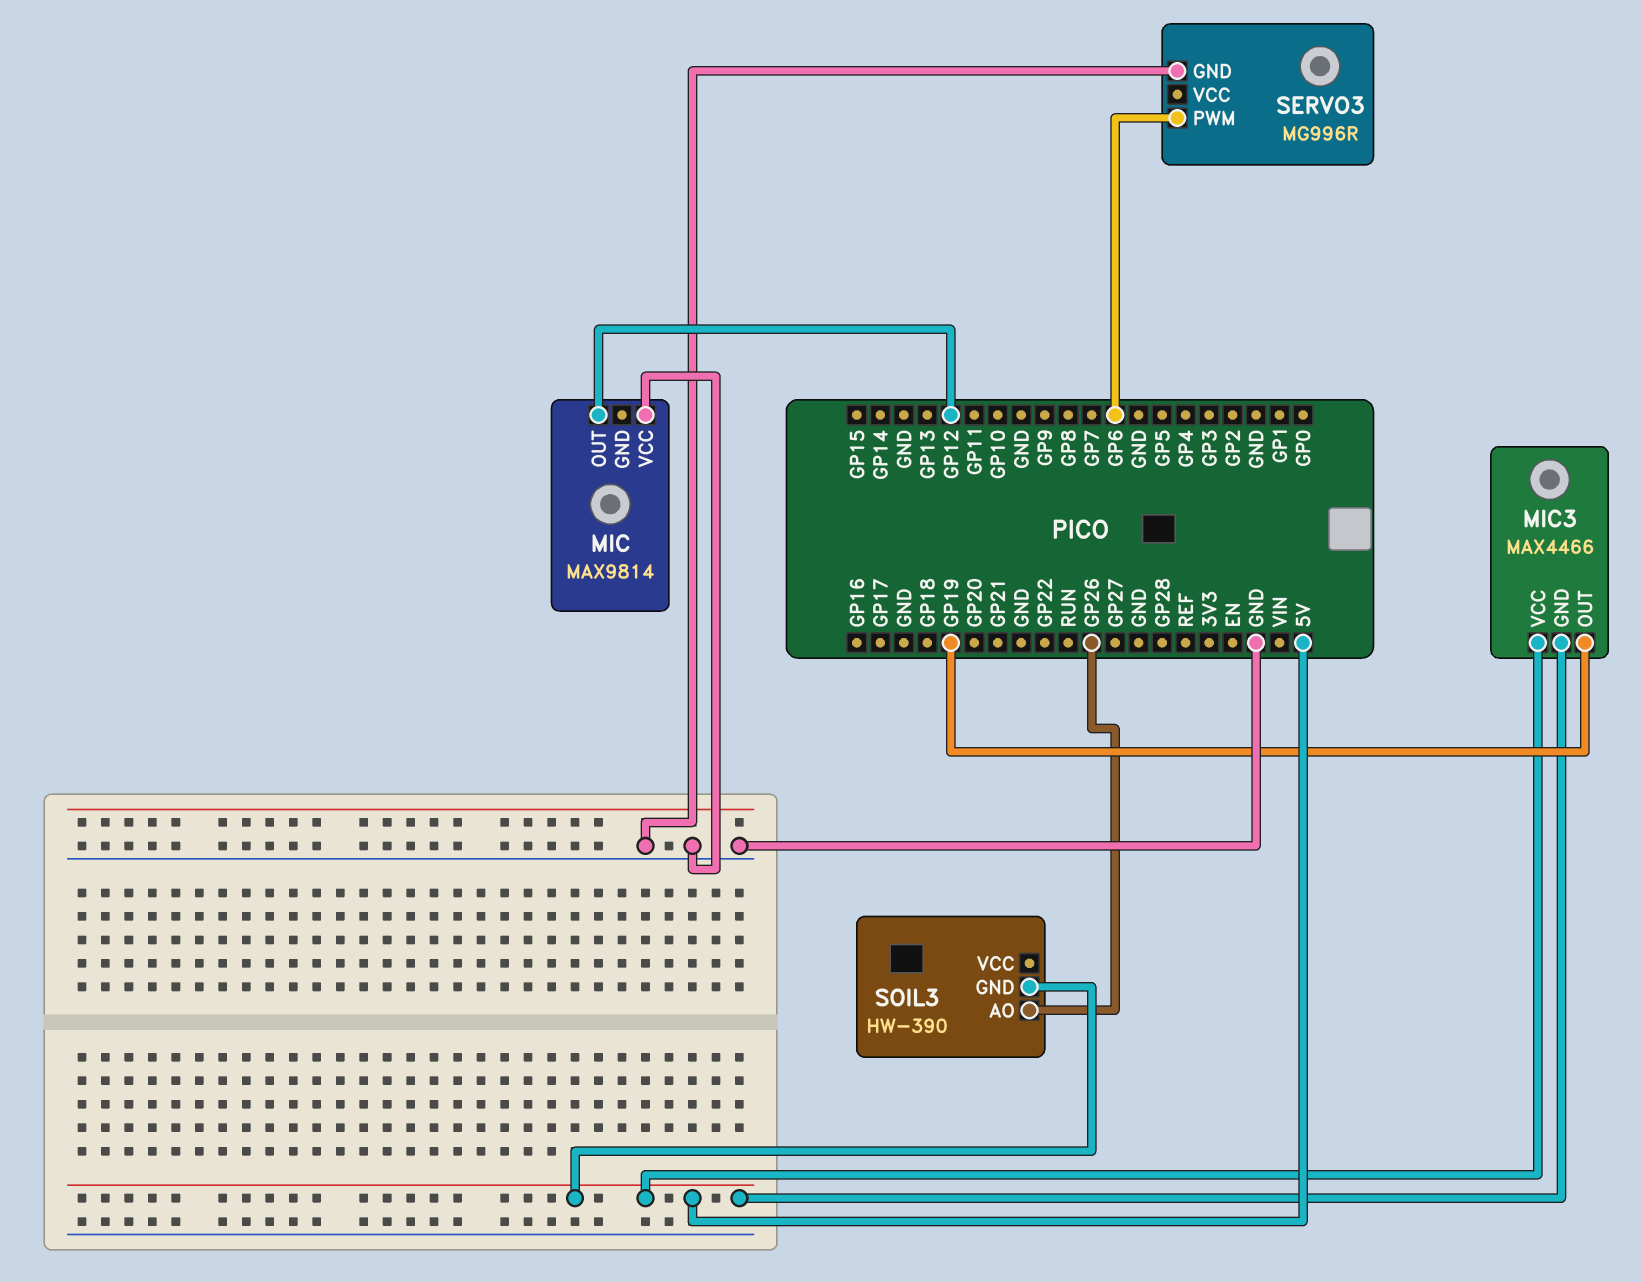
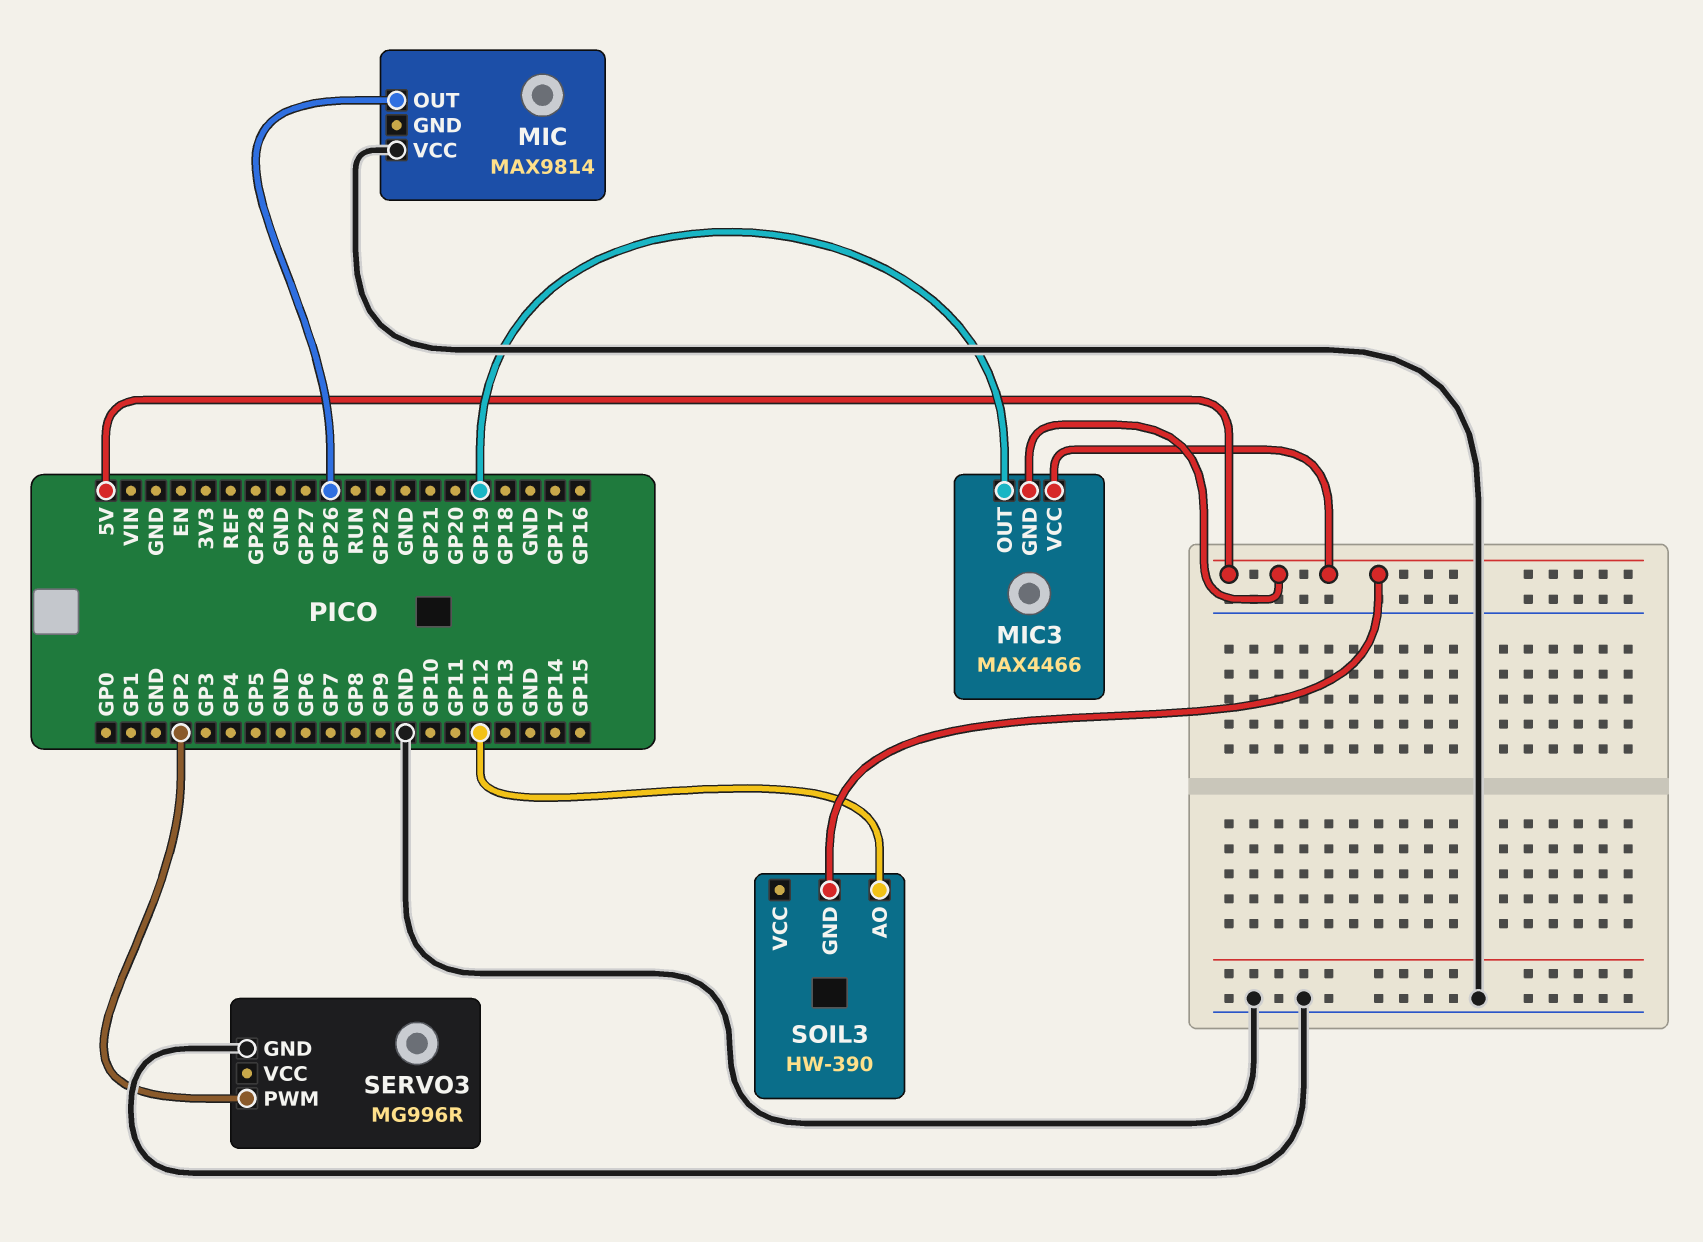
MIC pin OUT: GP12 -> GP26
SERVO3 pin PWM: GP6 -> GP2
SOIL3 pin AO: GP26 -> GP12

